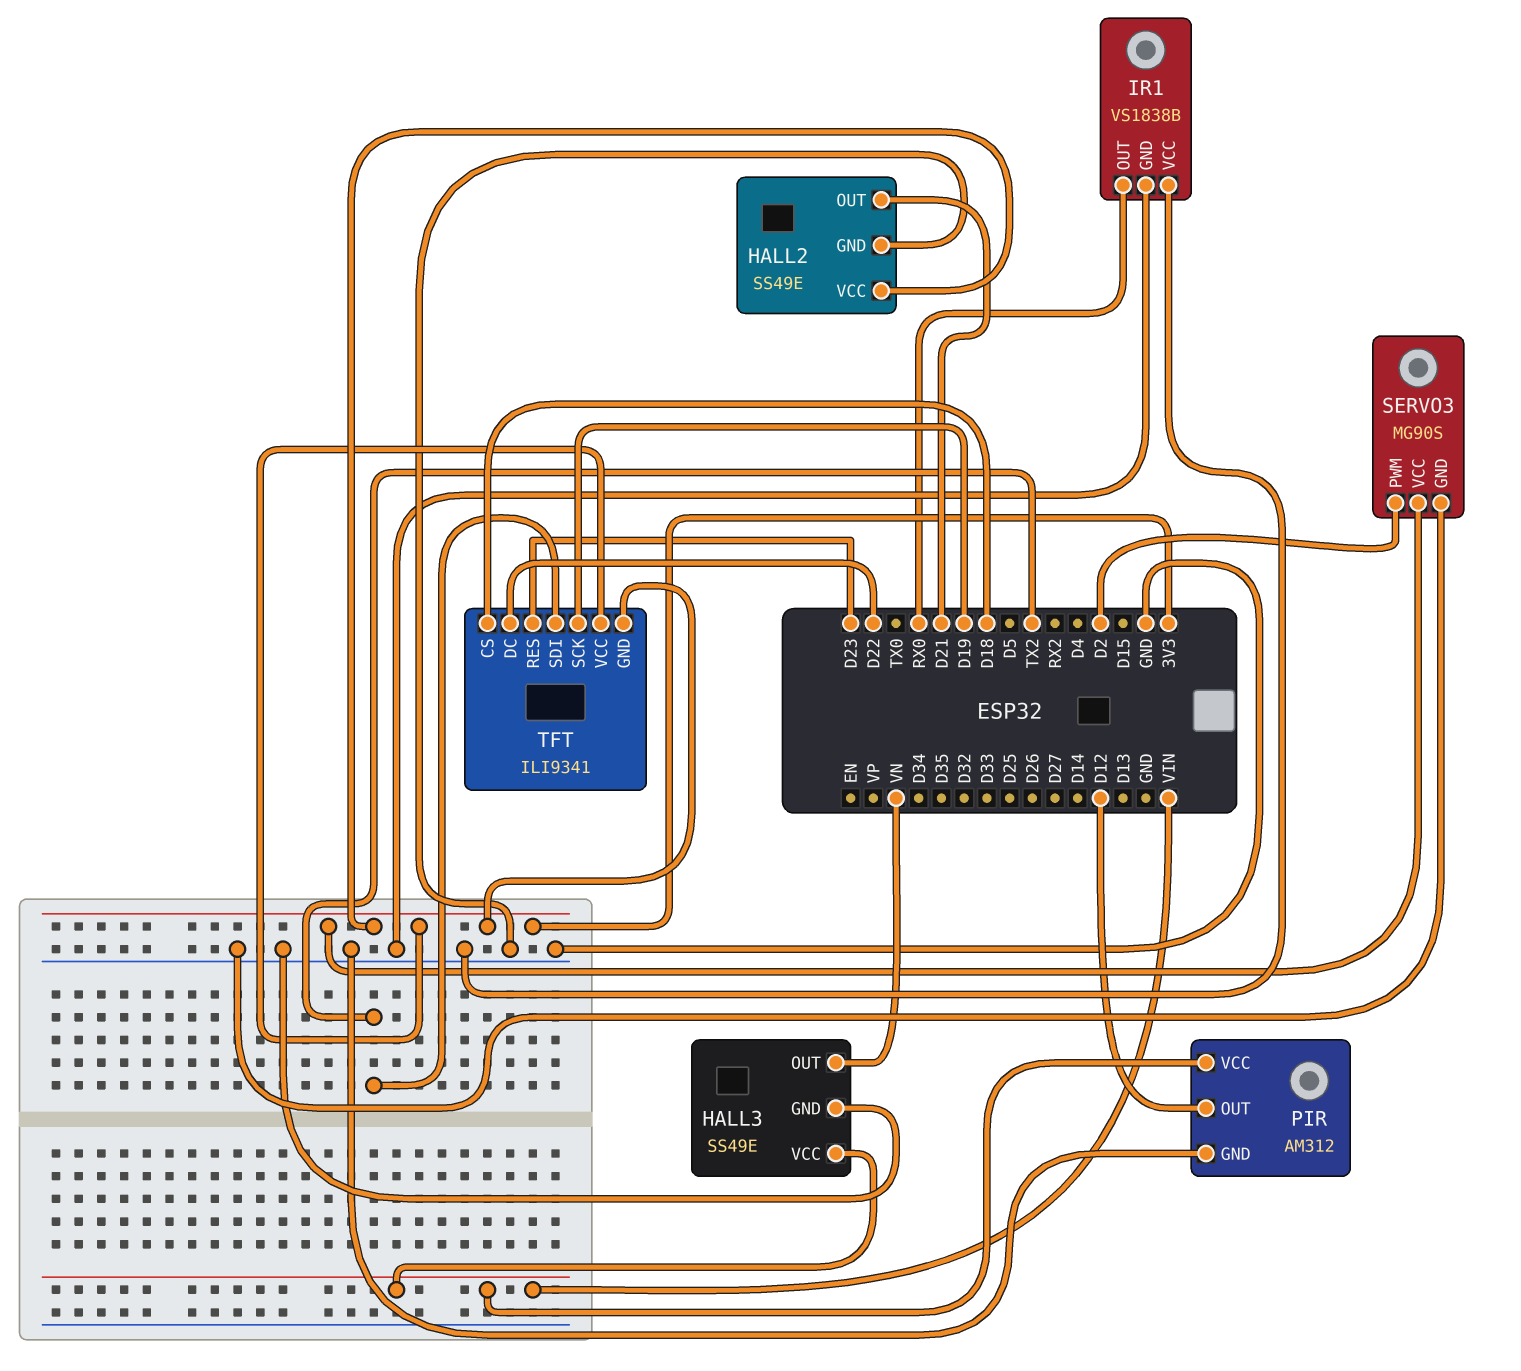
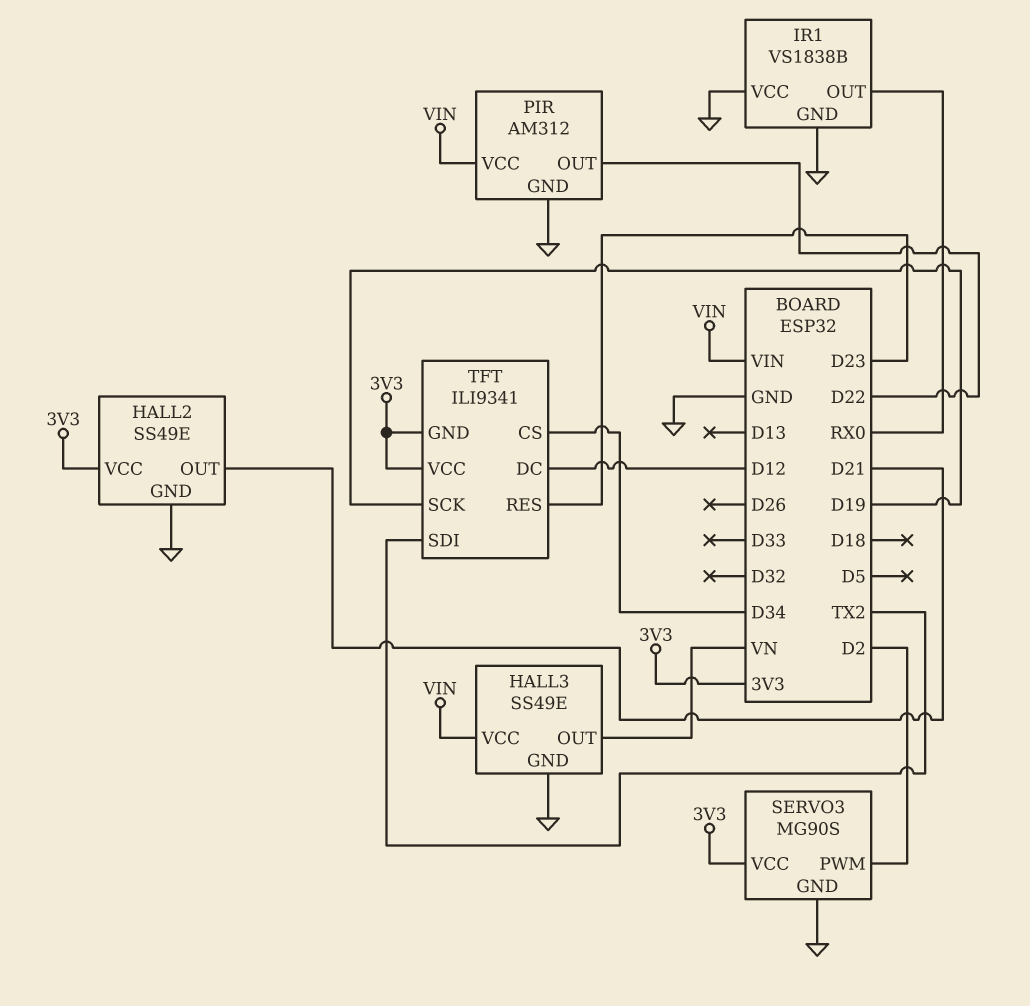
PIR pin OUT: D12 -> D22
TFT pin CS: D18 -> D34
TFT pin DC: D22 -> D12

